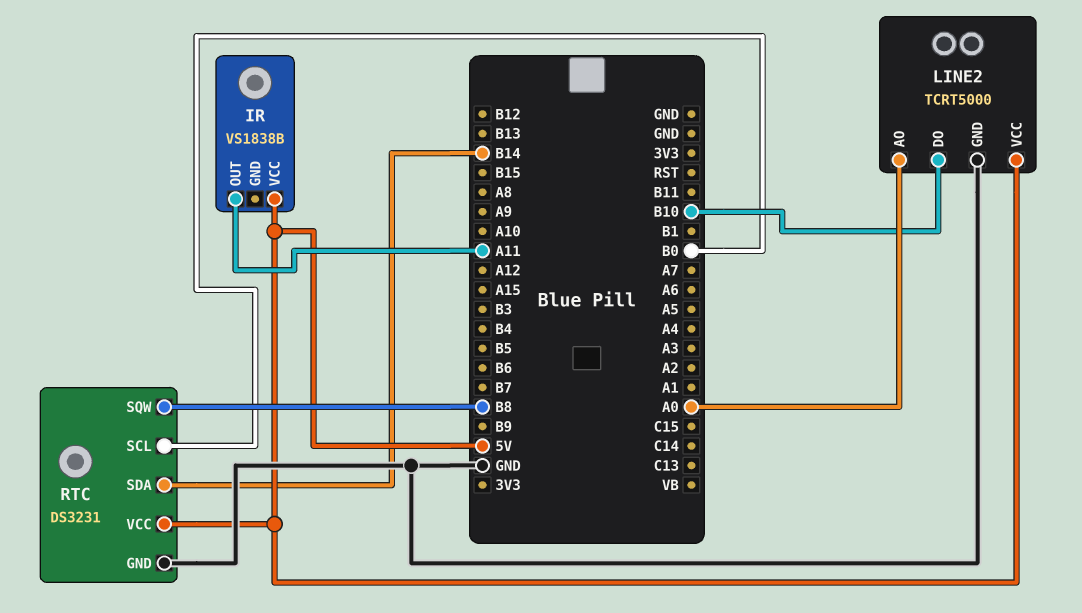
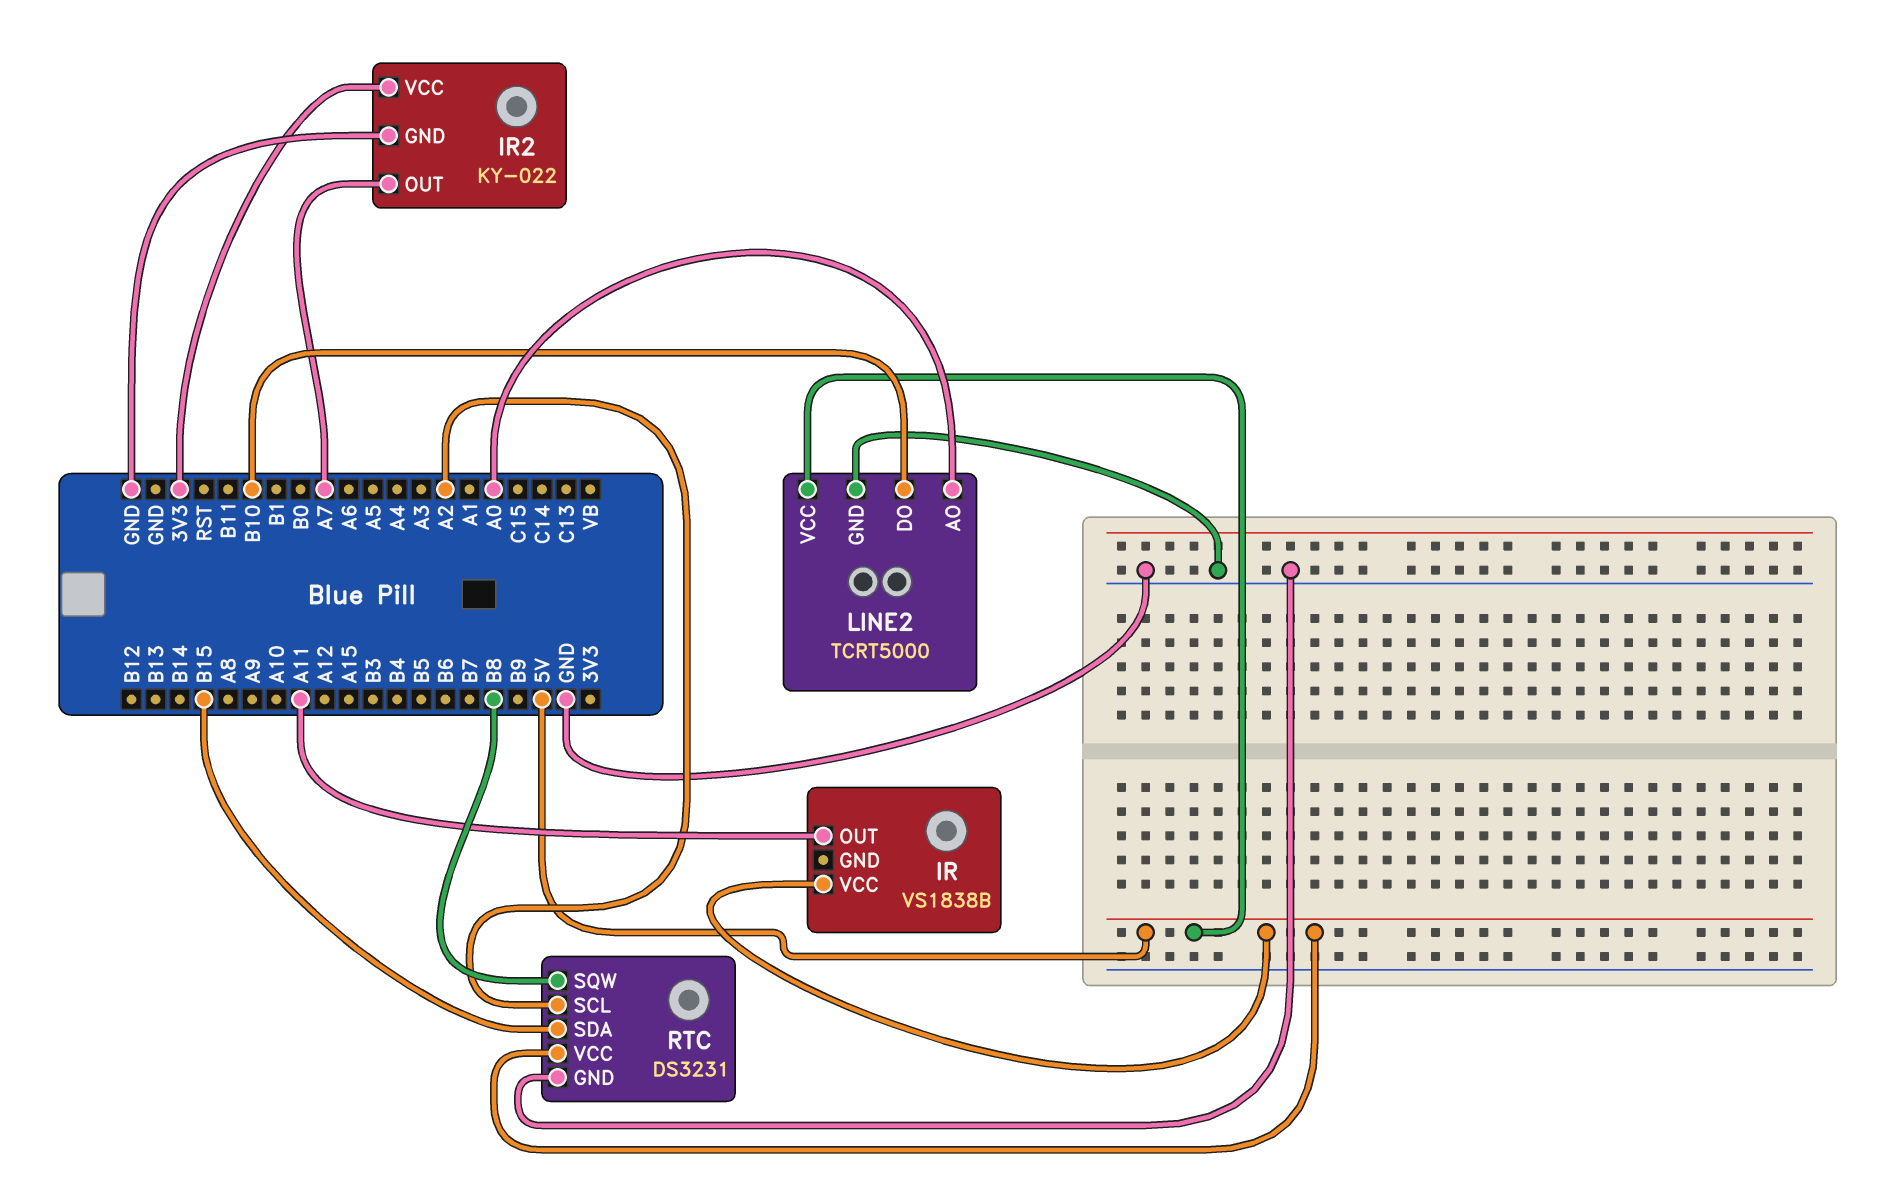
IR2: none -> KY-022
IR2 pin GND: none -> GND
IR2 pin OUT: none -> A7
IR2 pin VCC: none -> 3V3
RTC pin SCL: B0 -> A2
RTC pin SDA: B14 -> B15

